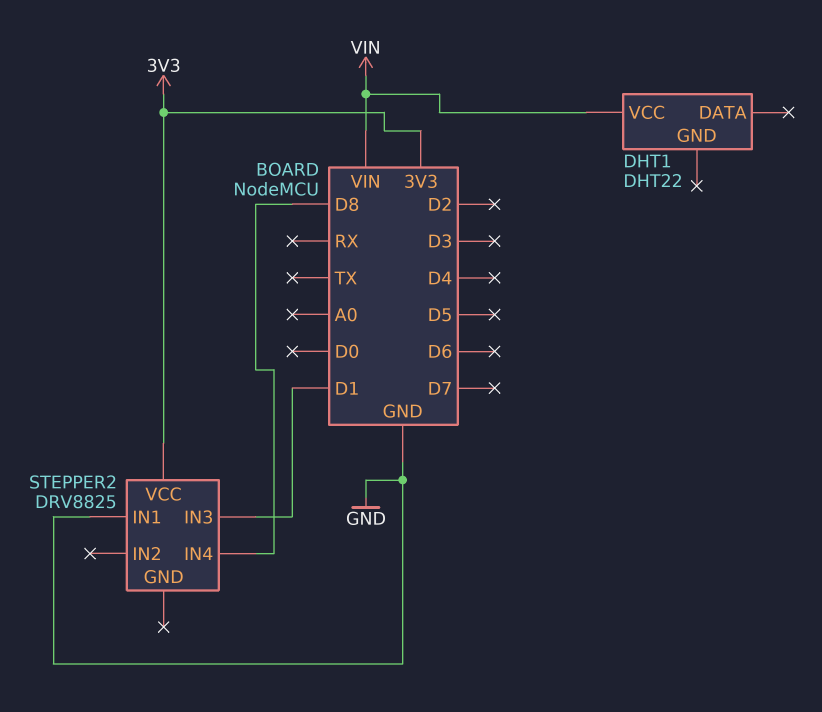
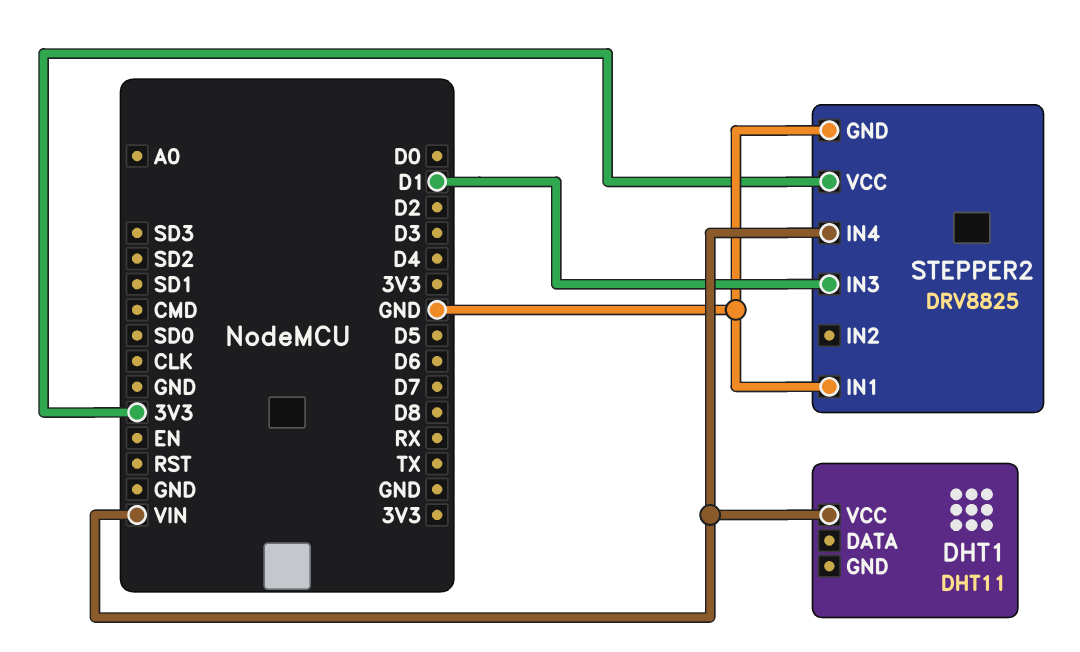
DHT1: DHT22 -> DHT11
STEPPER2 pin GND: none -> GND
STEPPER2 pin IN4: D8 -> VIN

